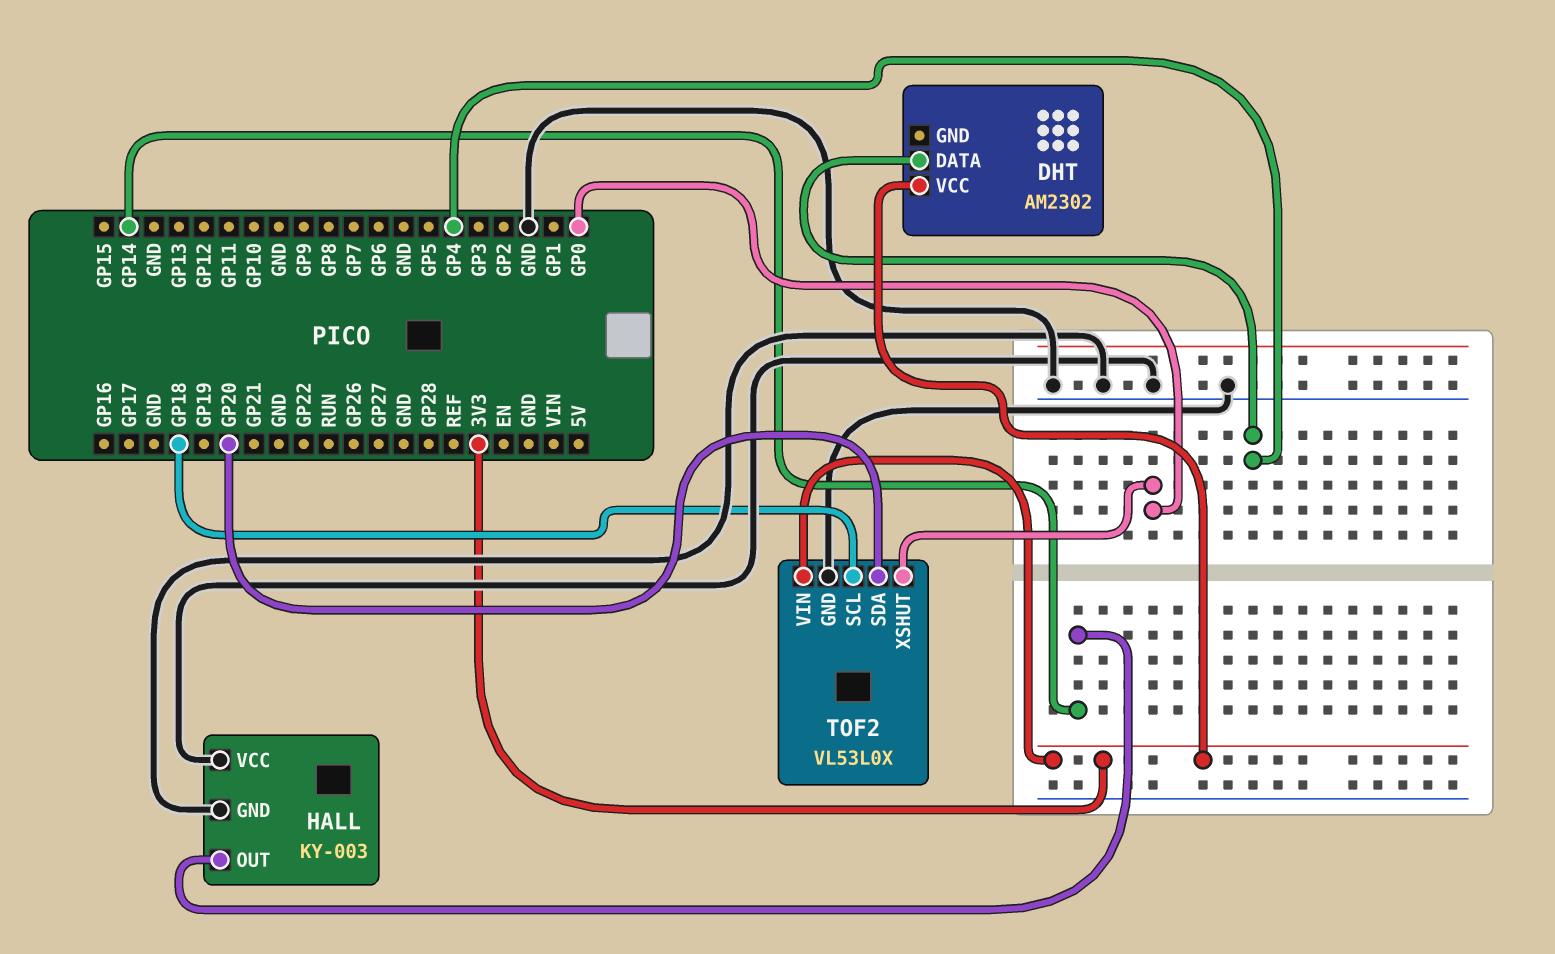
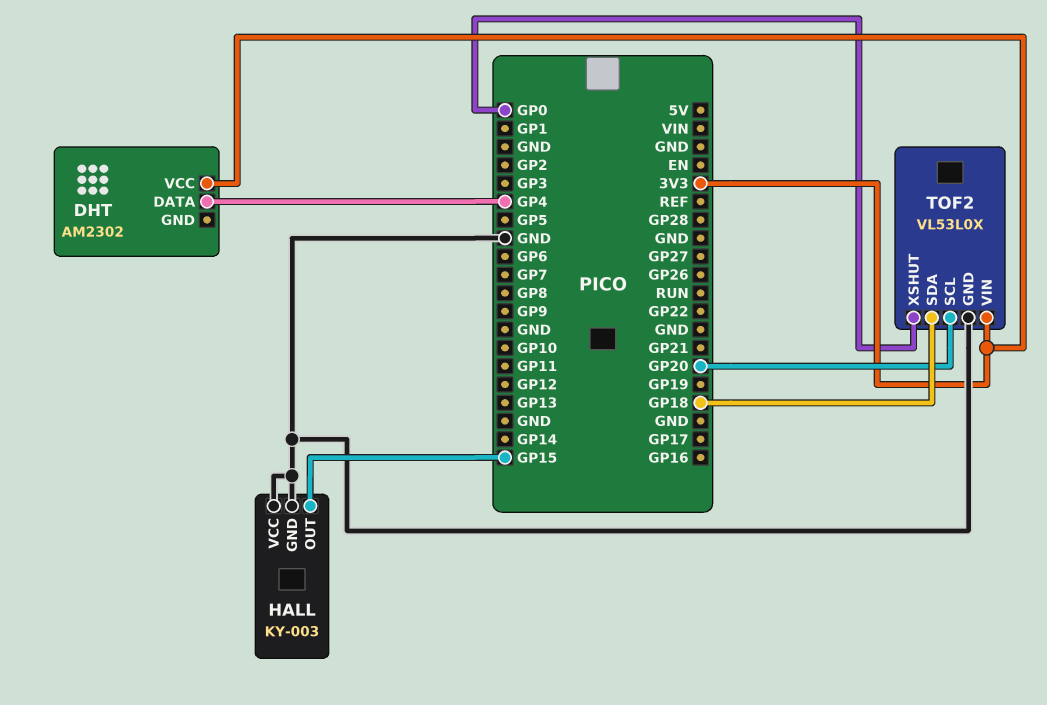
HALL pin OUT: GP14 -> GP15
TOF2 pin SCL: GP18 -> GP20
TOF2 pin SDA: GP20 -> GP18

